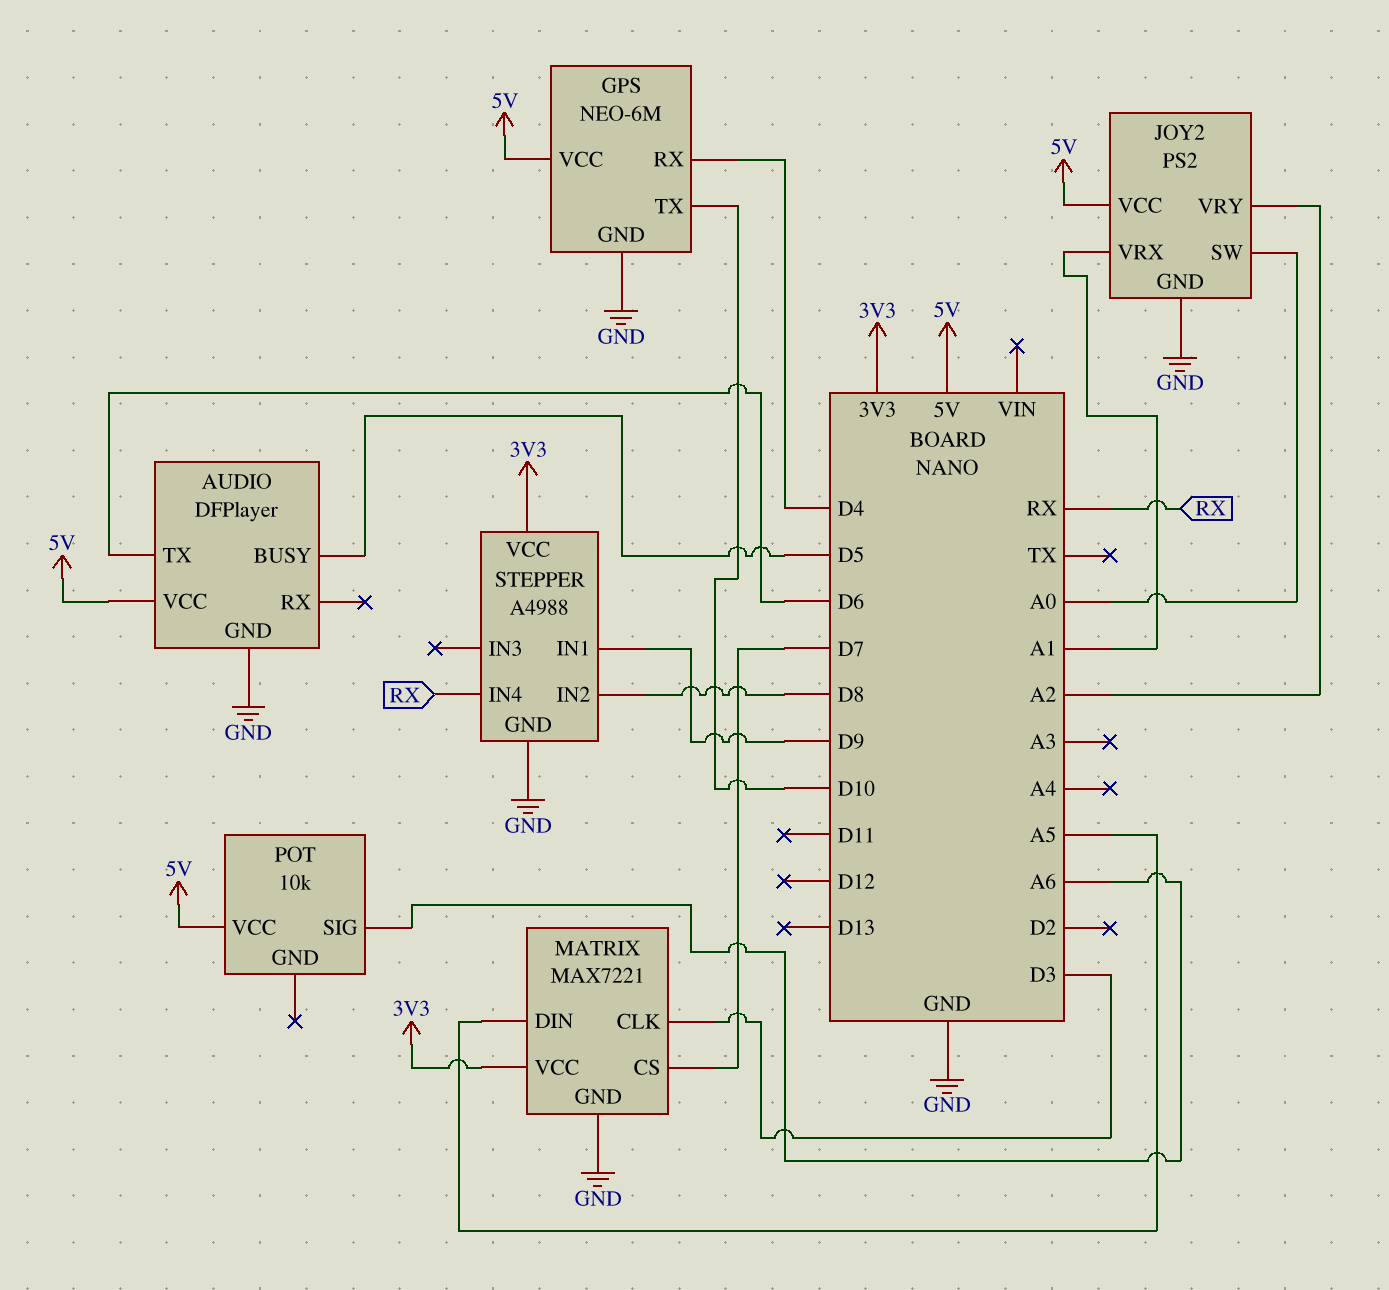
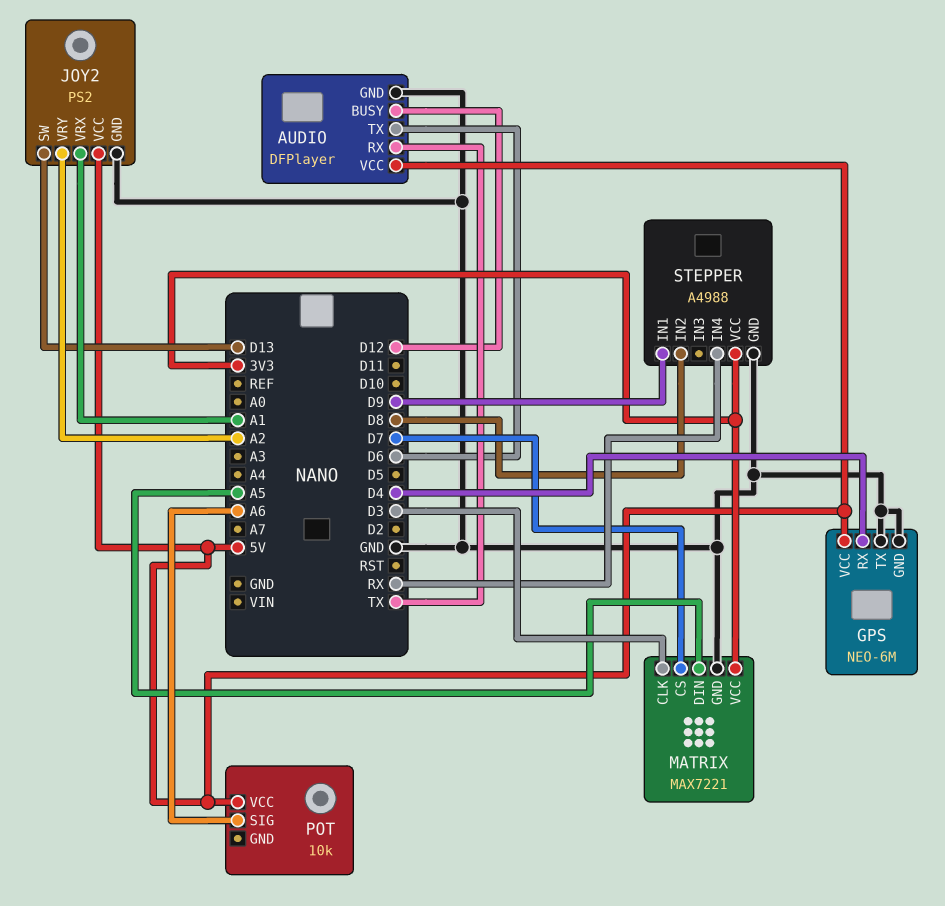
AUDIO pin BUSY: D5 -> D12
AUDIO pin RX: none -> TX
GPS pin TX: D10 -> GND
JOY2 pin SW: A0 -> D13

